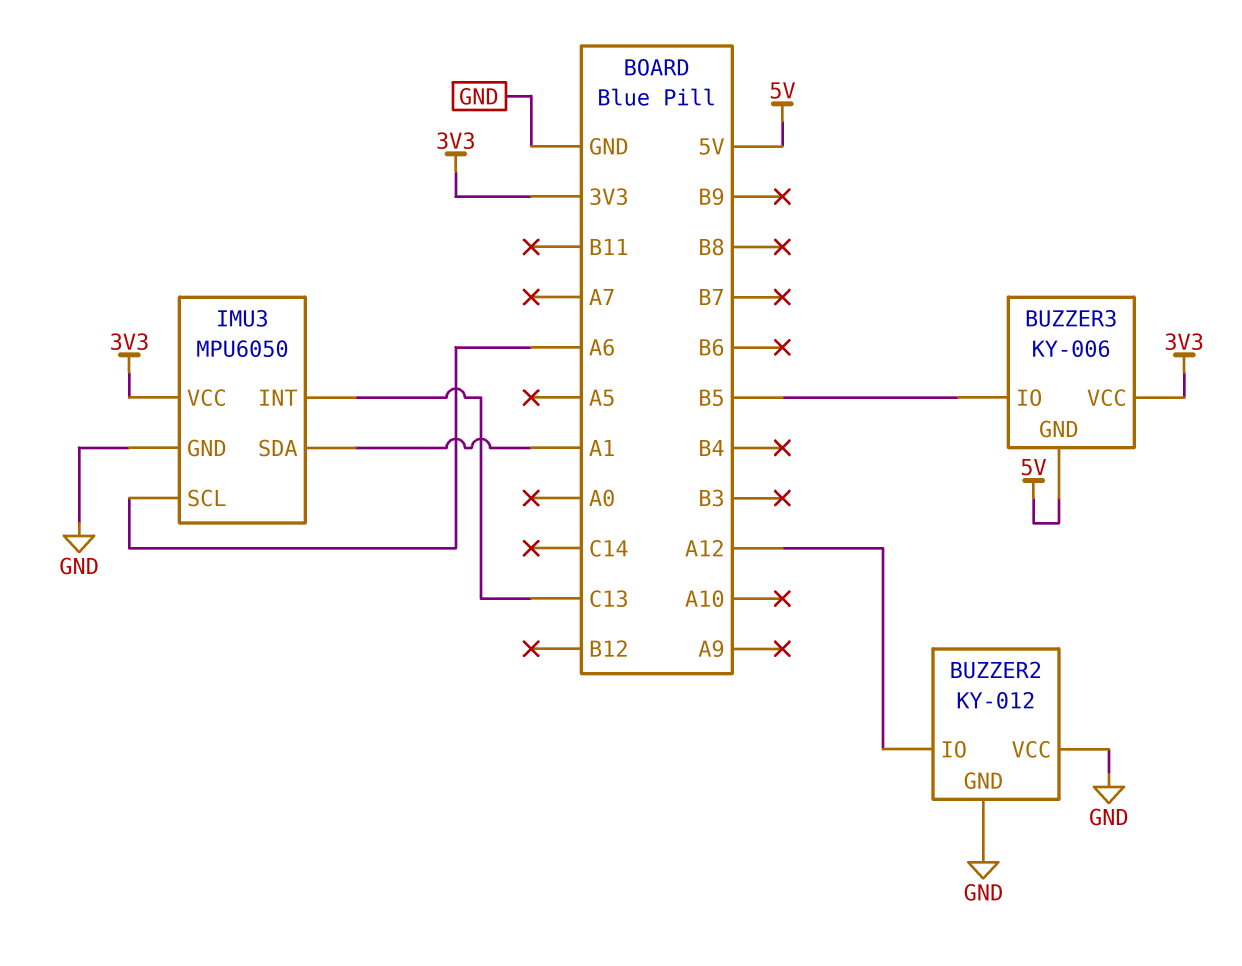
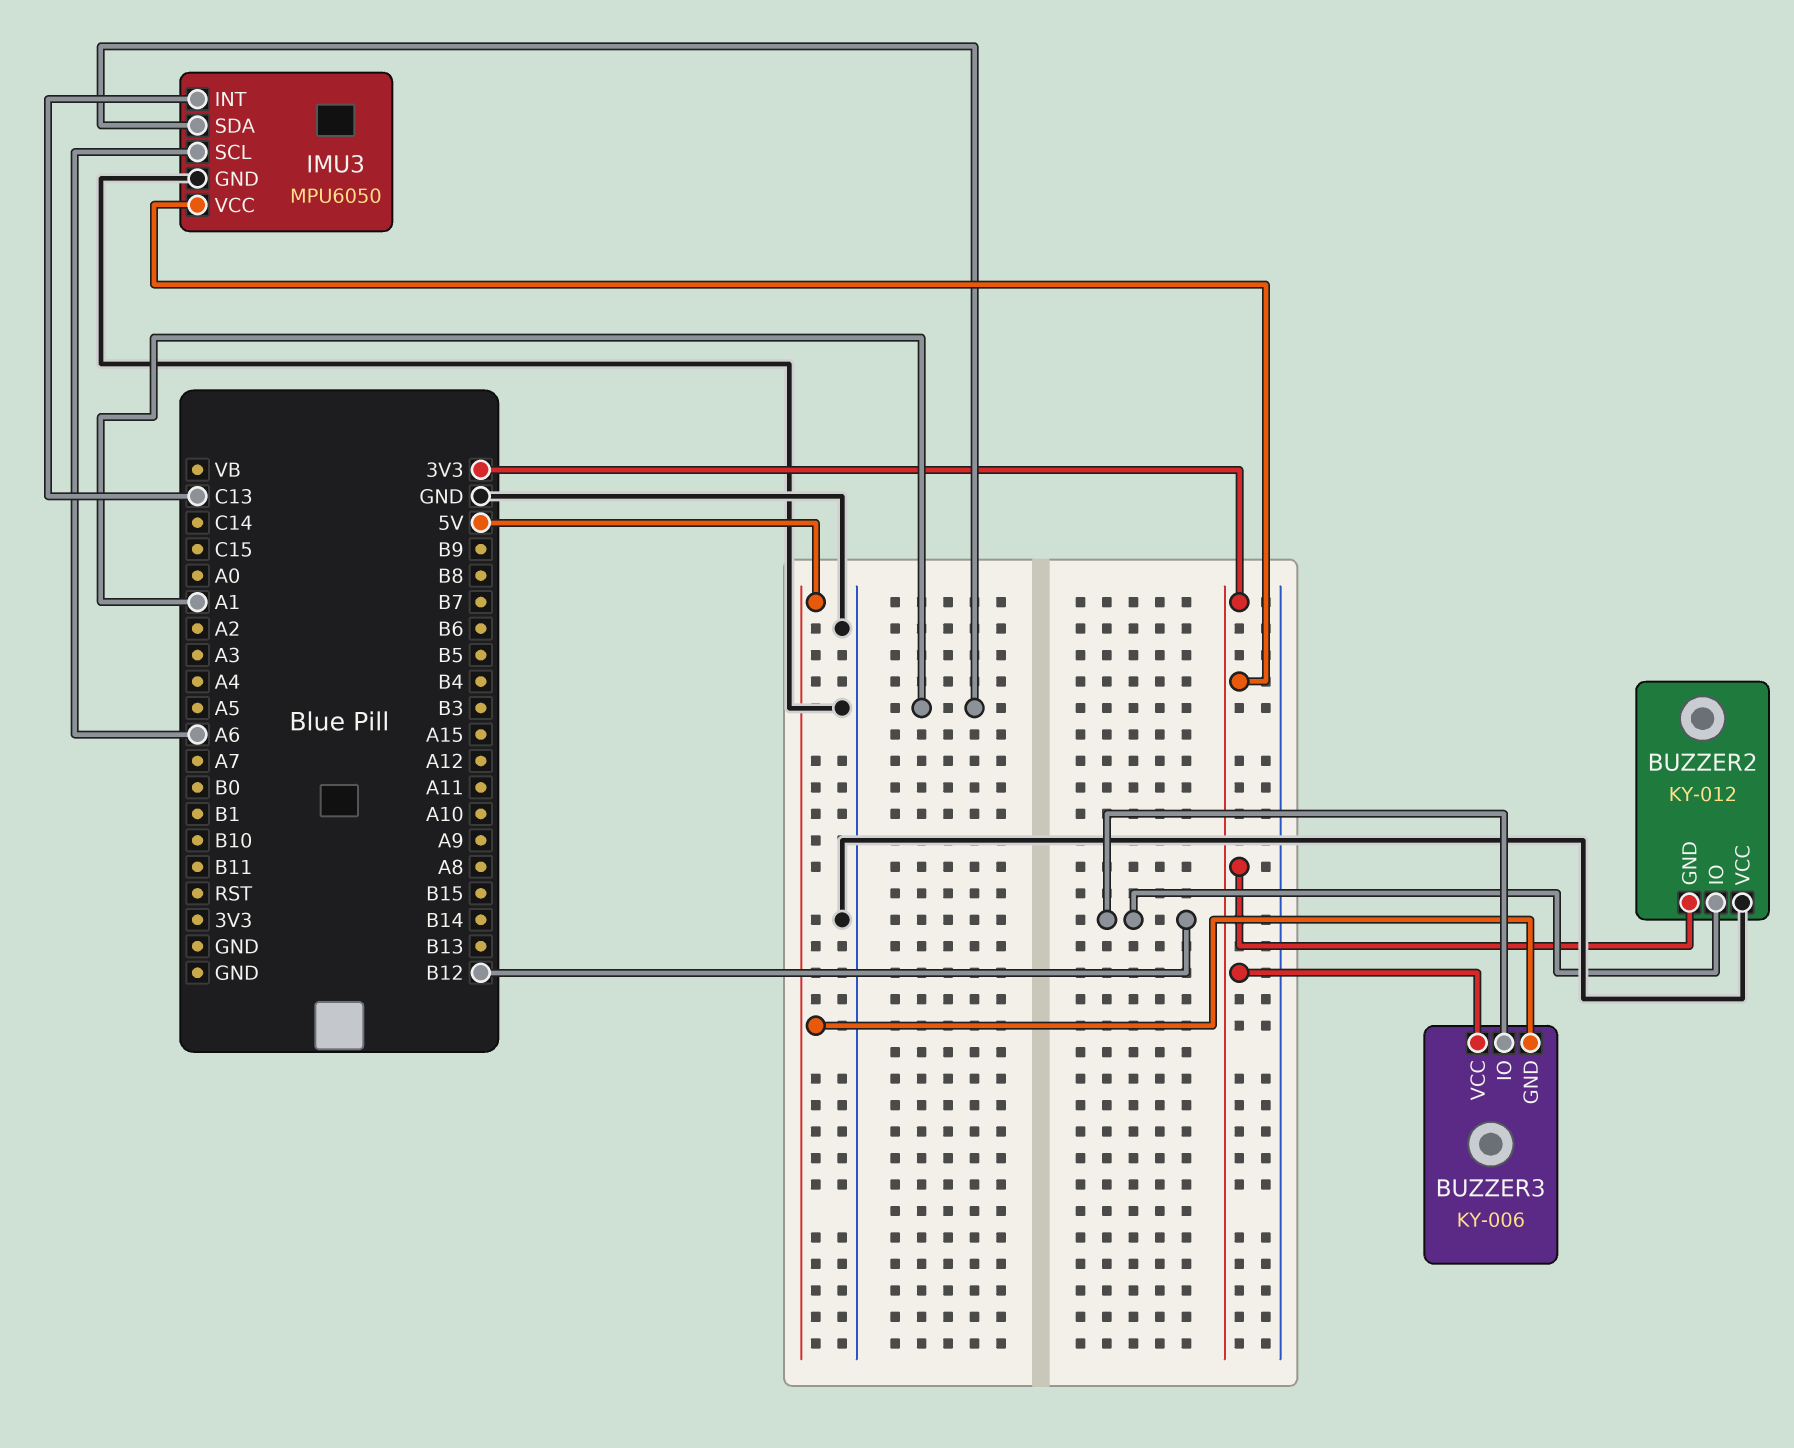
BUZZER2 pin GND: GND -> 3V3
BUZZER2 pin IO: A12 -> B12
BUZZER3 pin IO: B5 -> B12

